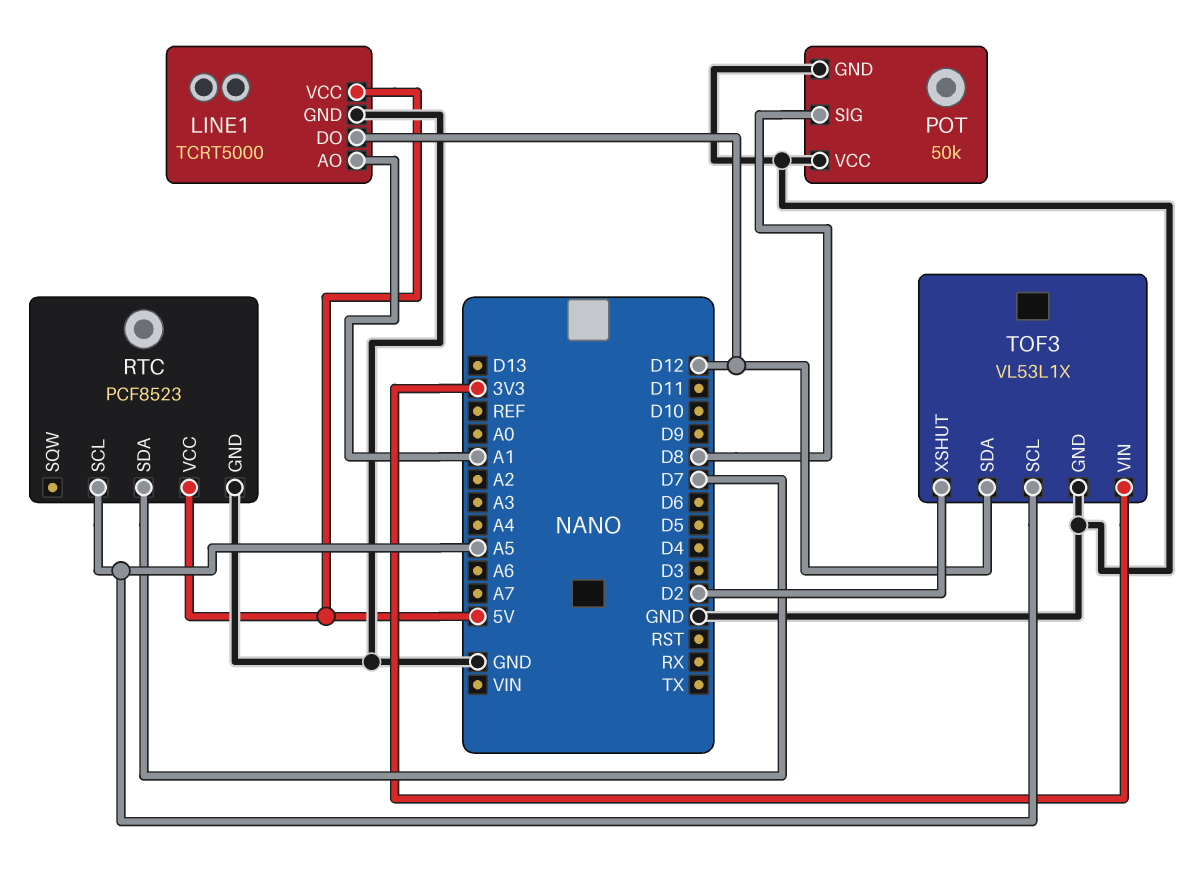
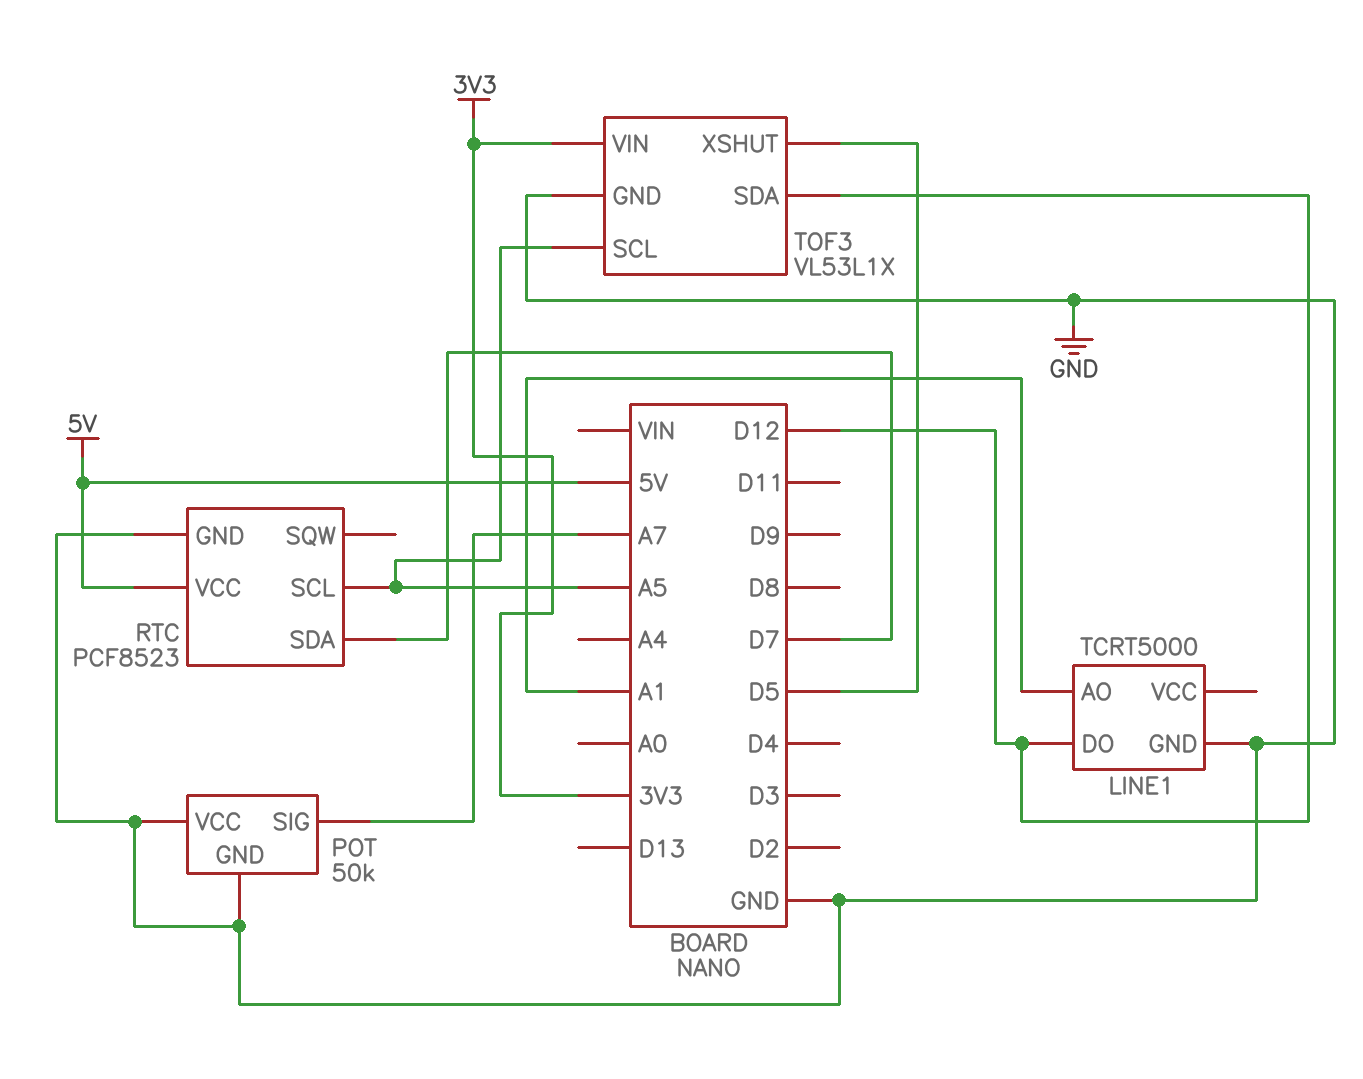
LINE1 pin VCC: 5V -> none
POT pin SIG: D8 -> A7
TOF3 pin XSHUT: D2 -> D5

